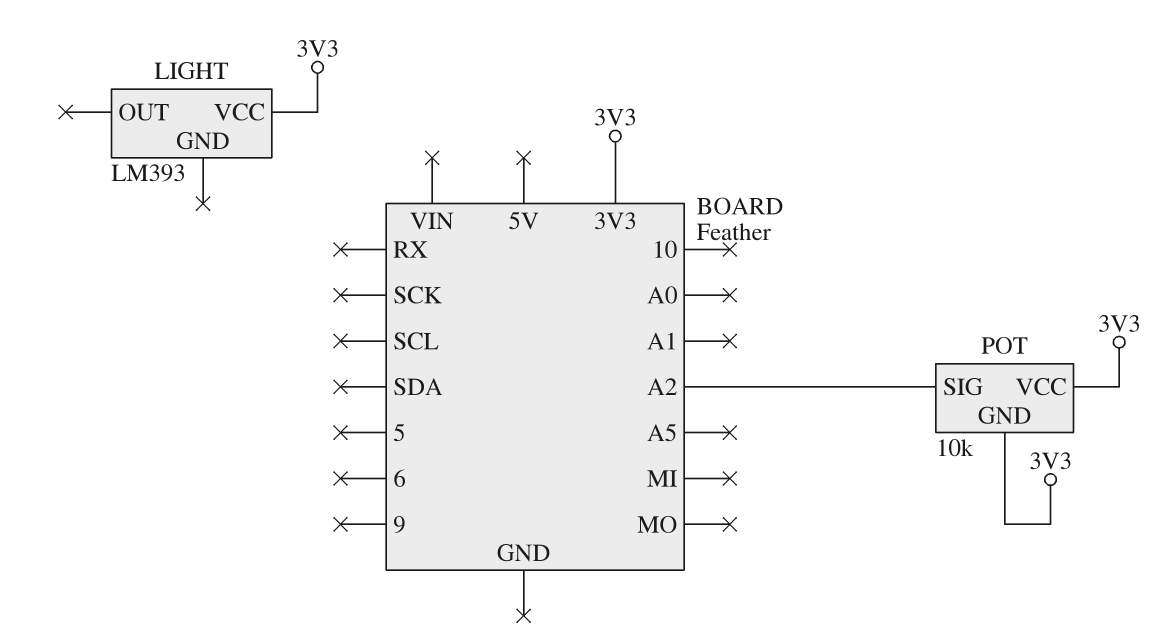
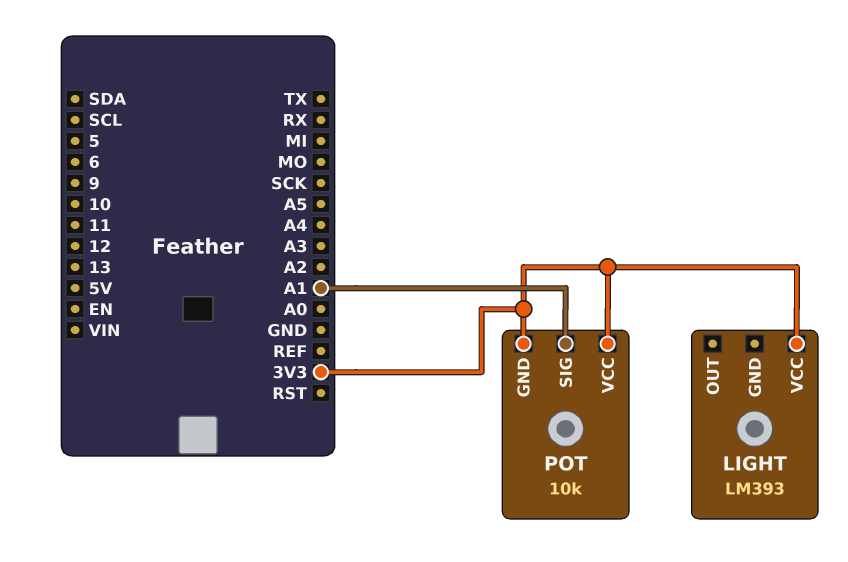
POT pin SIG: A2 -> A1

